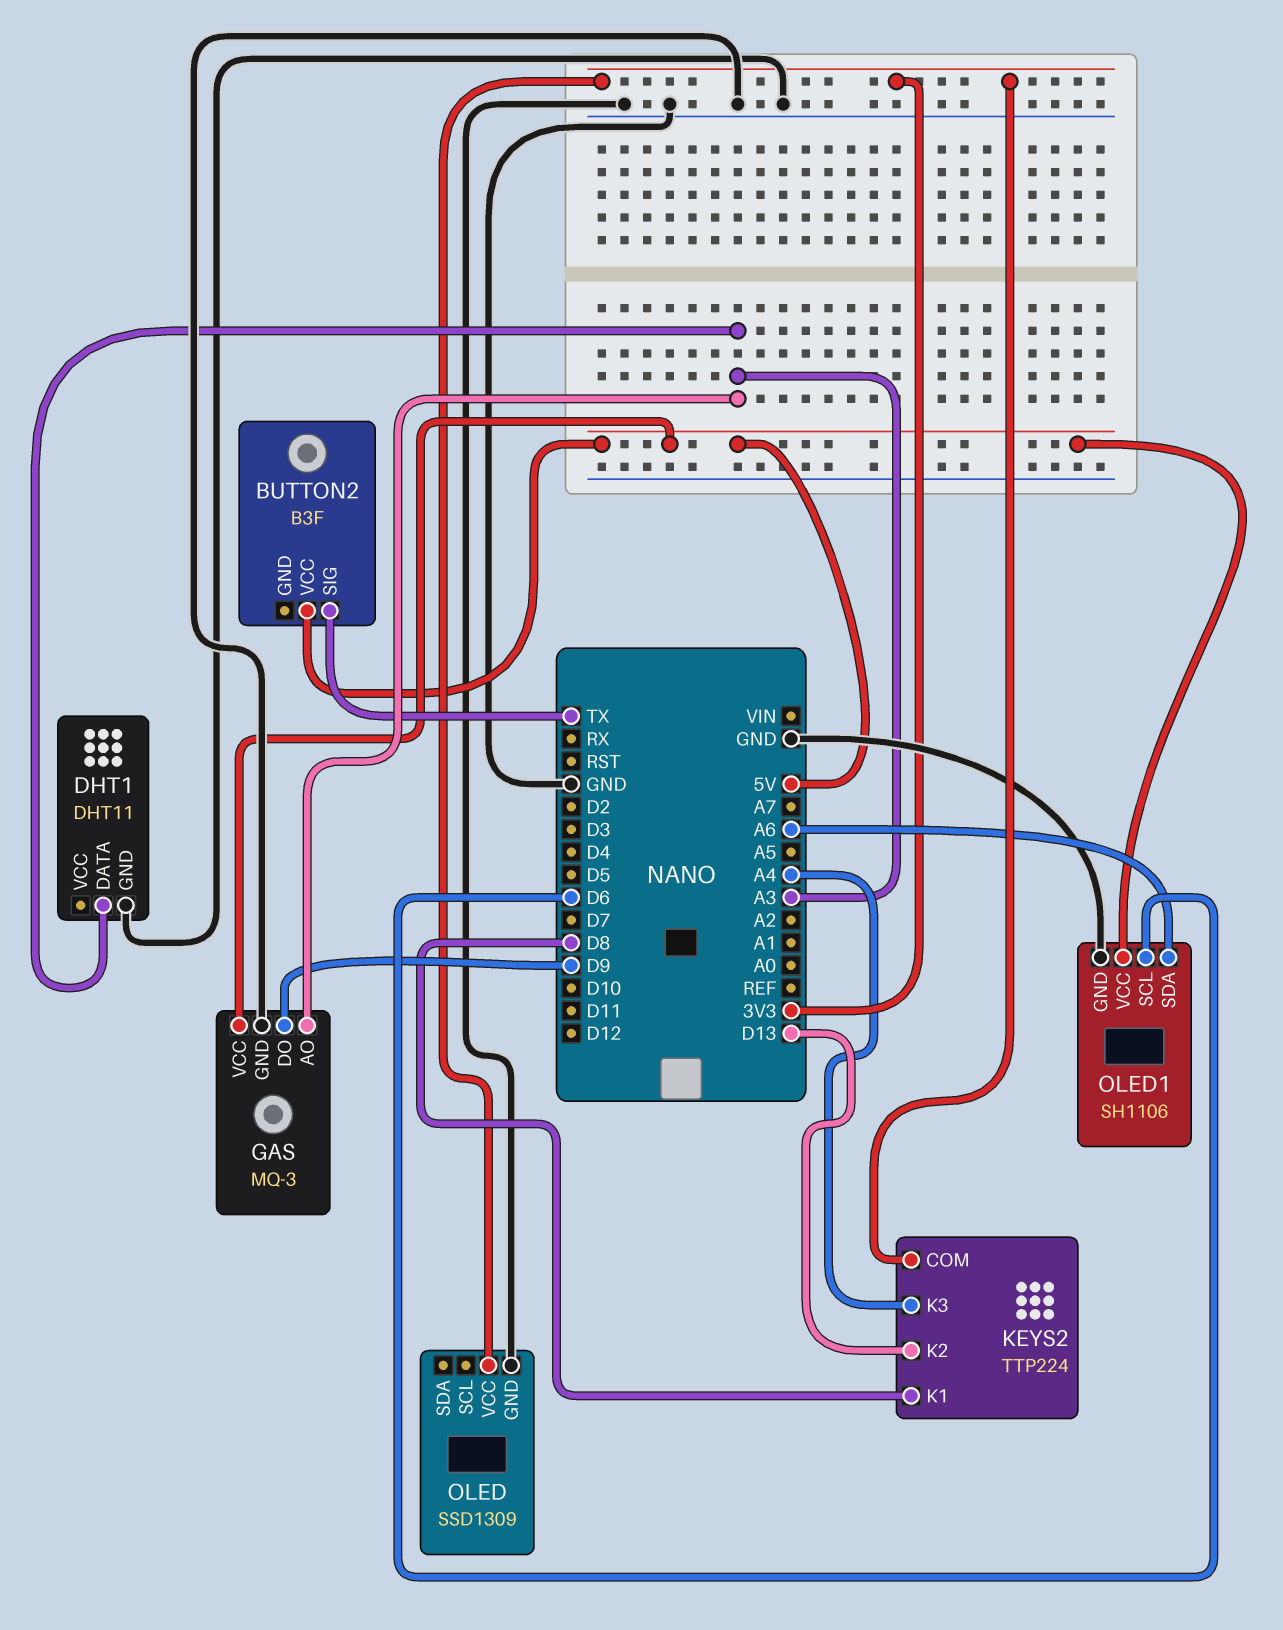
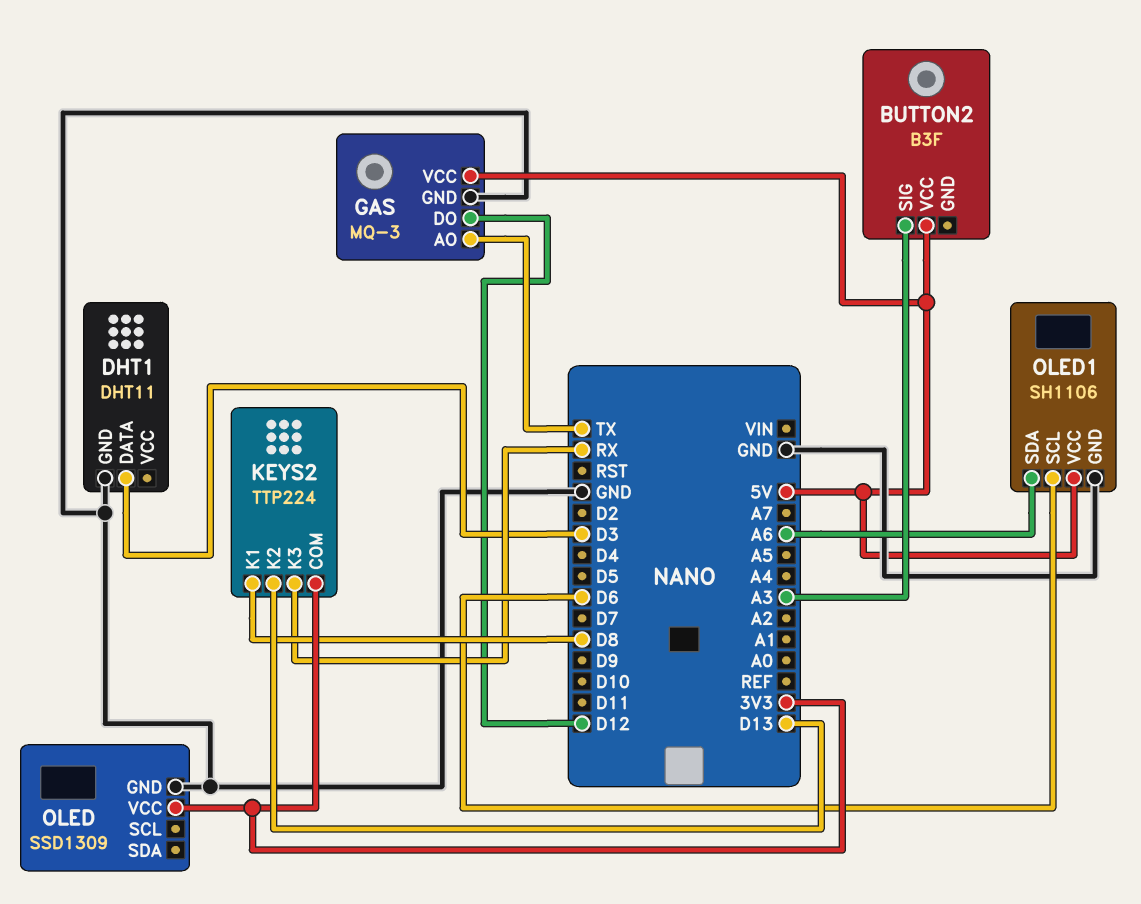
BUTTON2 pin SIG: TX -> A3
DHT1 pin DATA: A3 -> D3
GAS pin AO: A3 -> TX
GAS pin DO: D9 -> D12
KEYS2 pin K3: A4 -> RX

